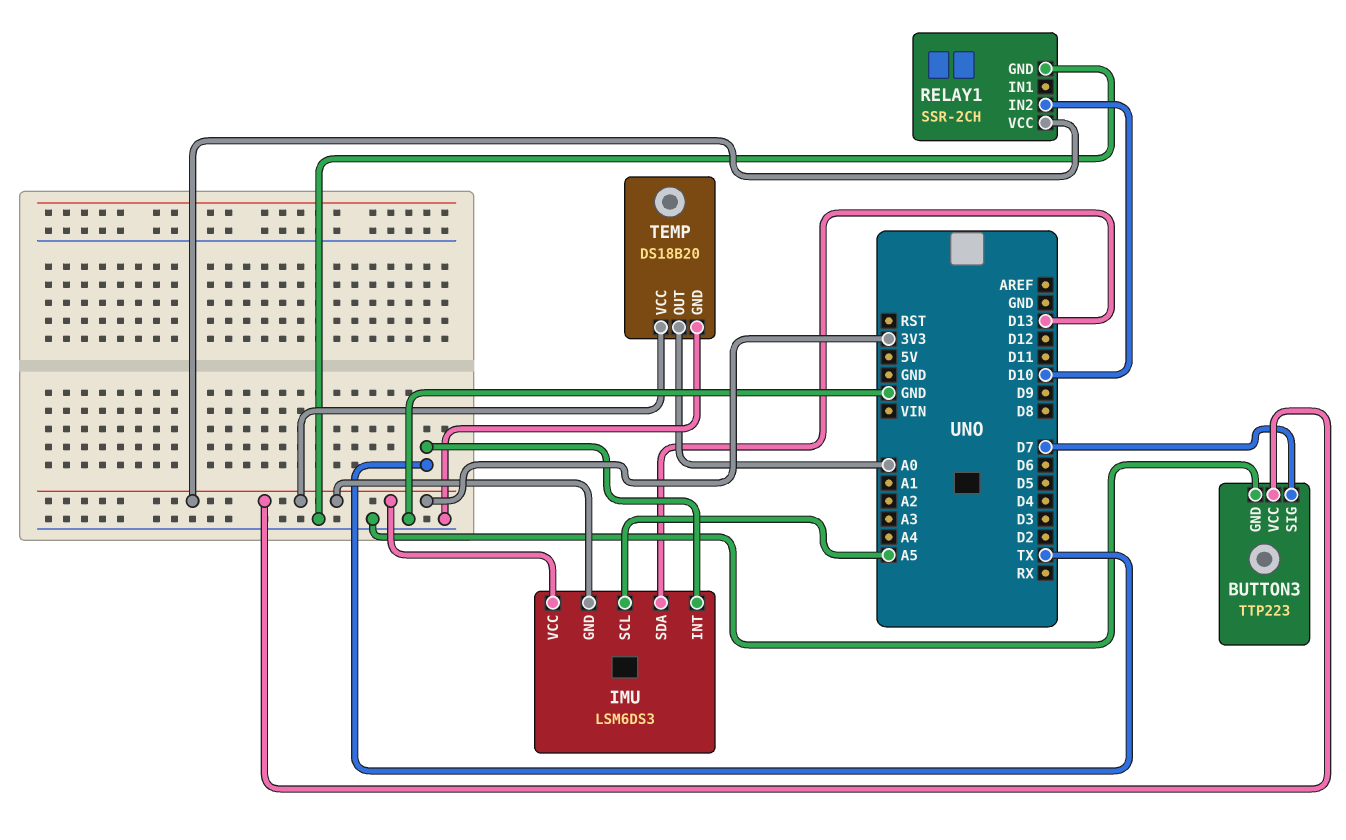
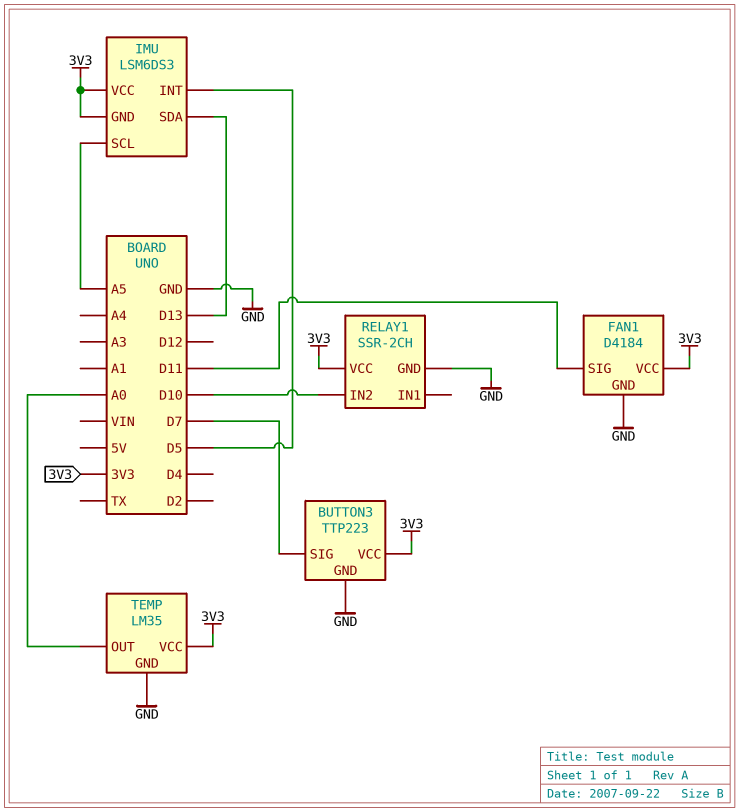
FAN1: none -> D4184
FAN1 pin GND: none -> GND
FAN1 pin SIG: none -> D11
FAN1 pin VCC: none -> 3V3
IMU pin INT: TX -> D5
TEMP: DS18B20 -> LM35

